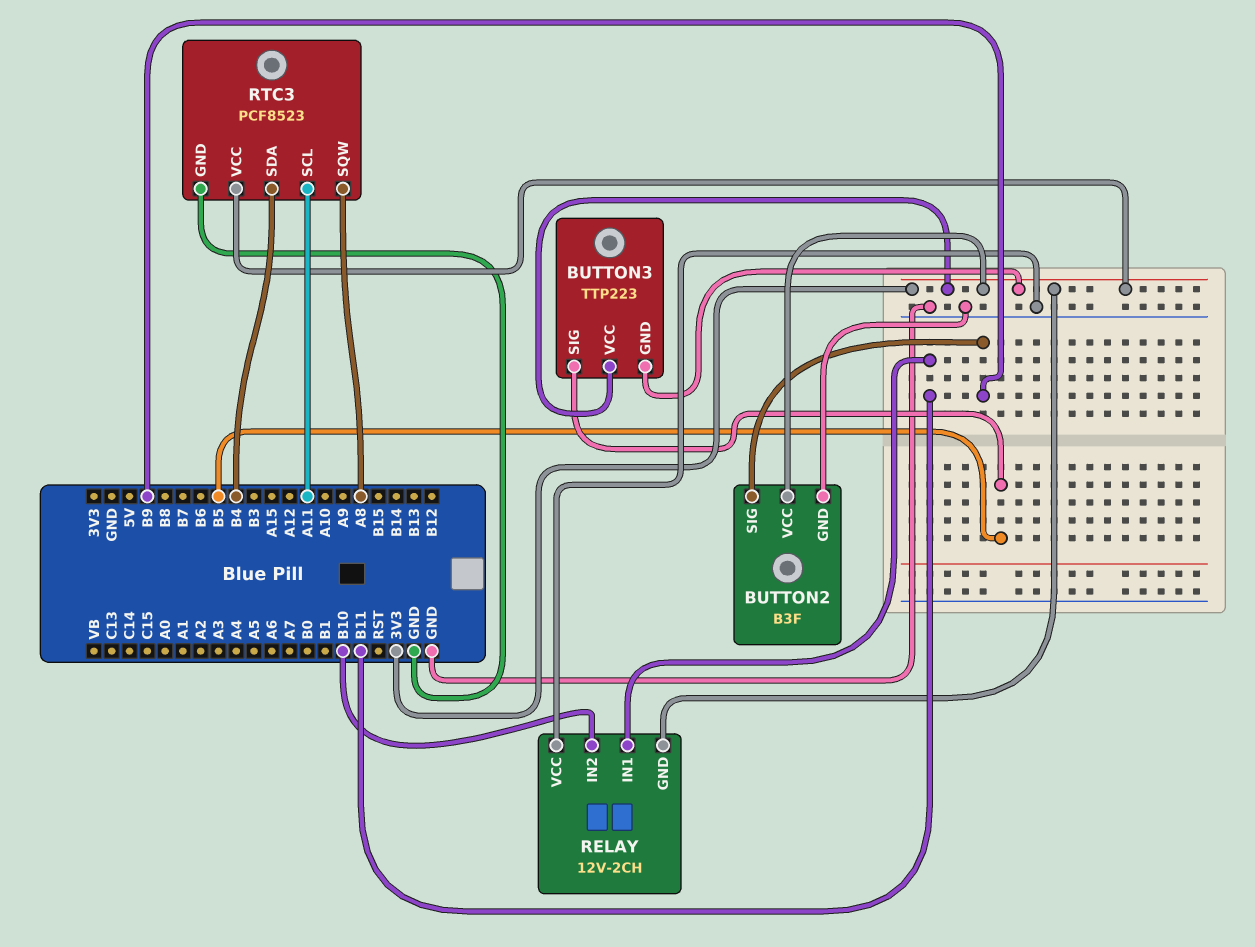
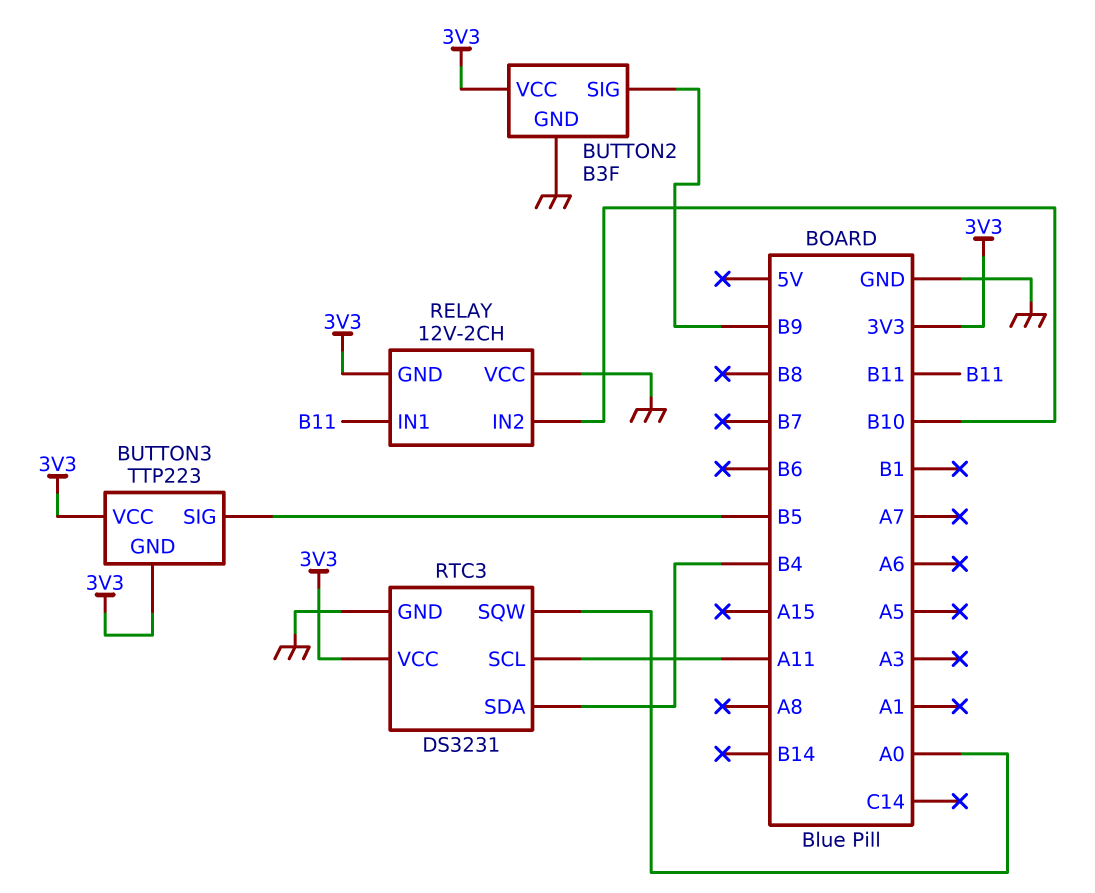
RTC3: PCF8523 -> DS3231
RTC3 pin SQW: A8 -> A0

